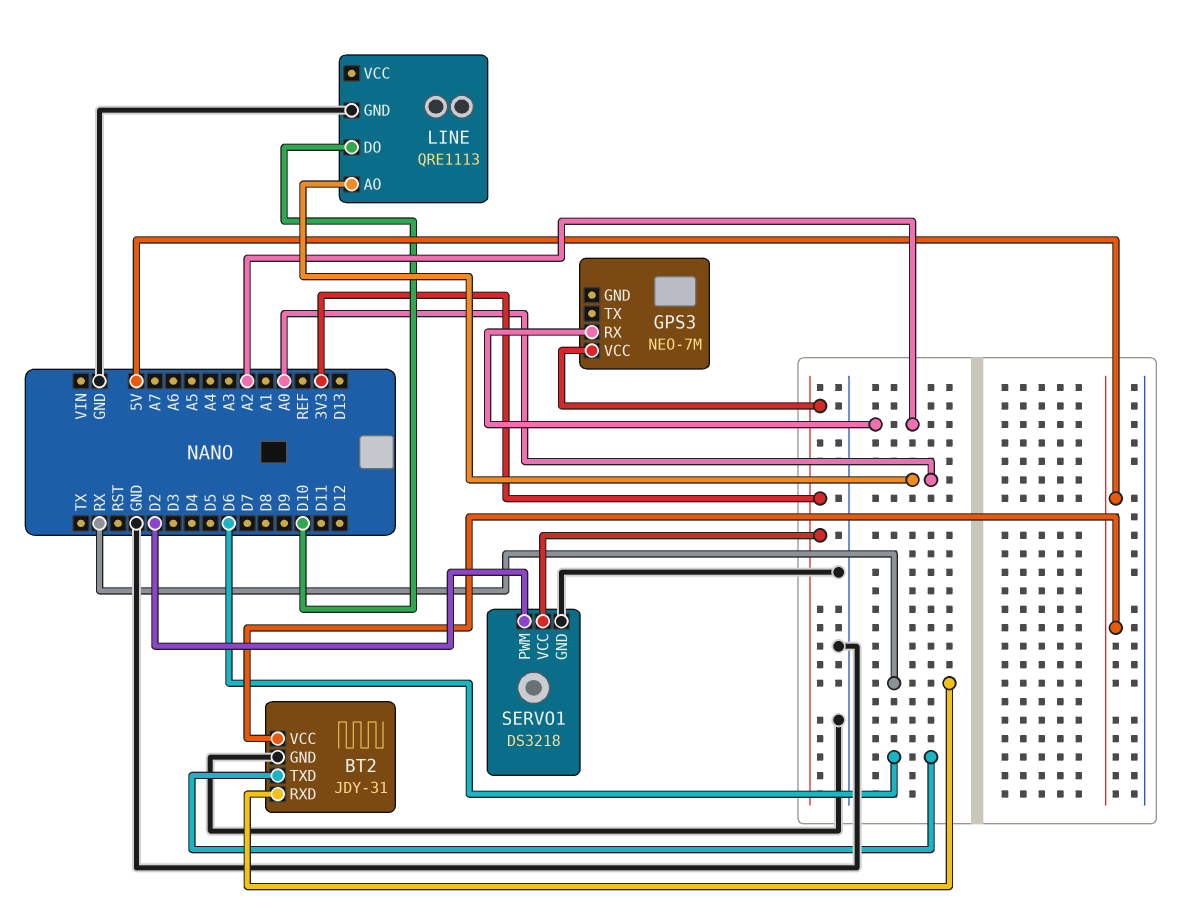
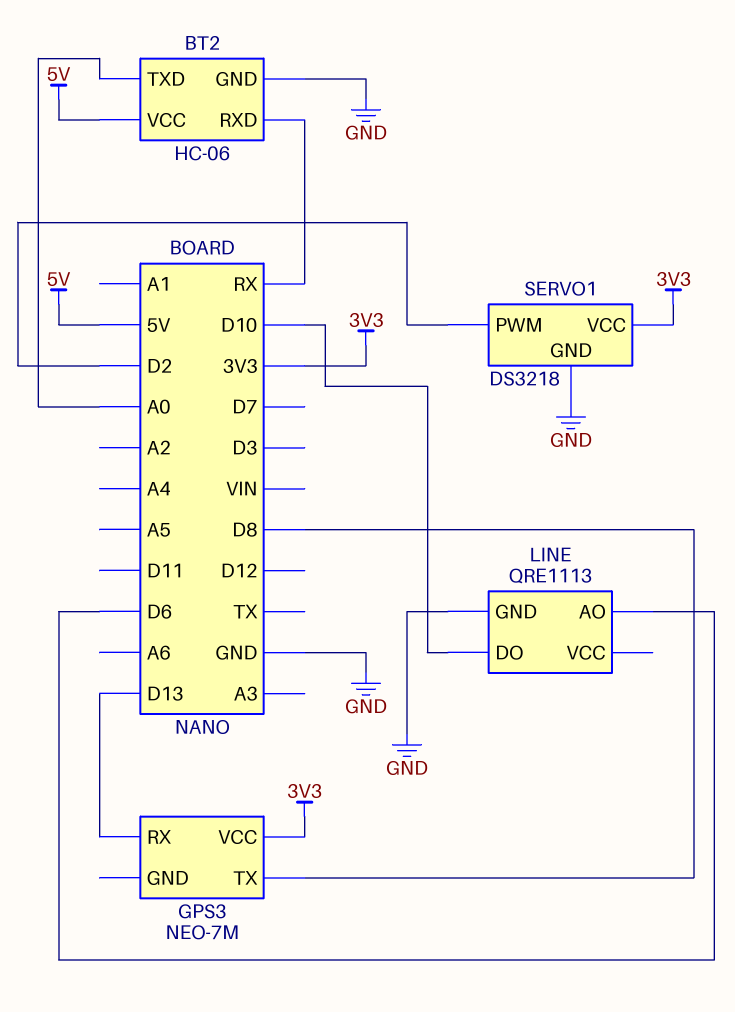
BT2: JDY-31 -> HC-06
BT2 pin TXD: D6 -> A0
GPS3 pin RX: A2 -> D13
GPS3 pin TX: none -> D8
LINE pin AO: A0 -> D6

